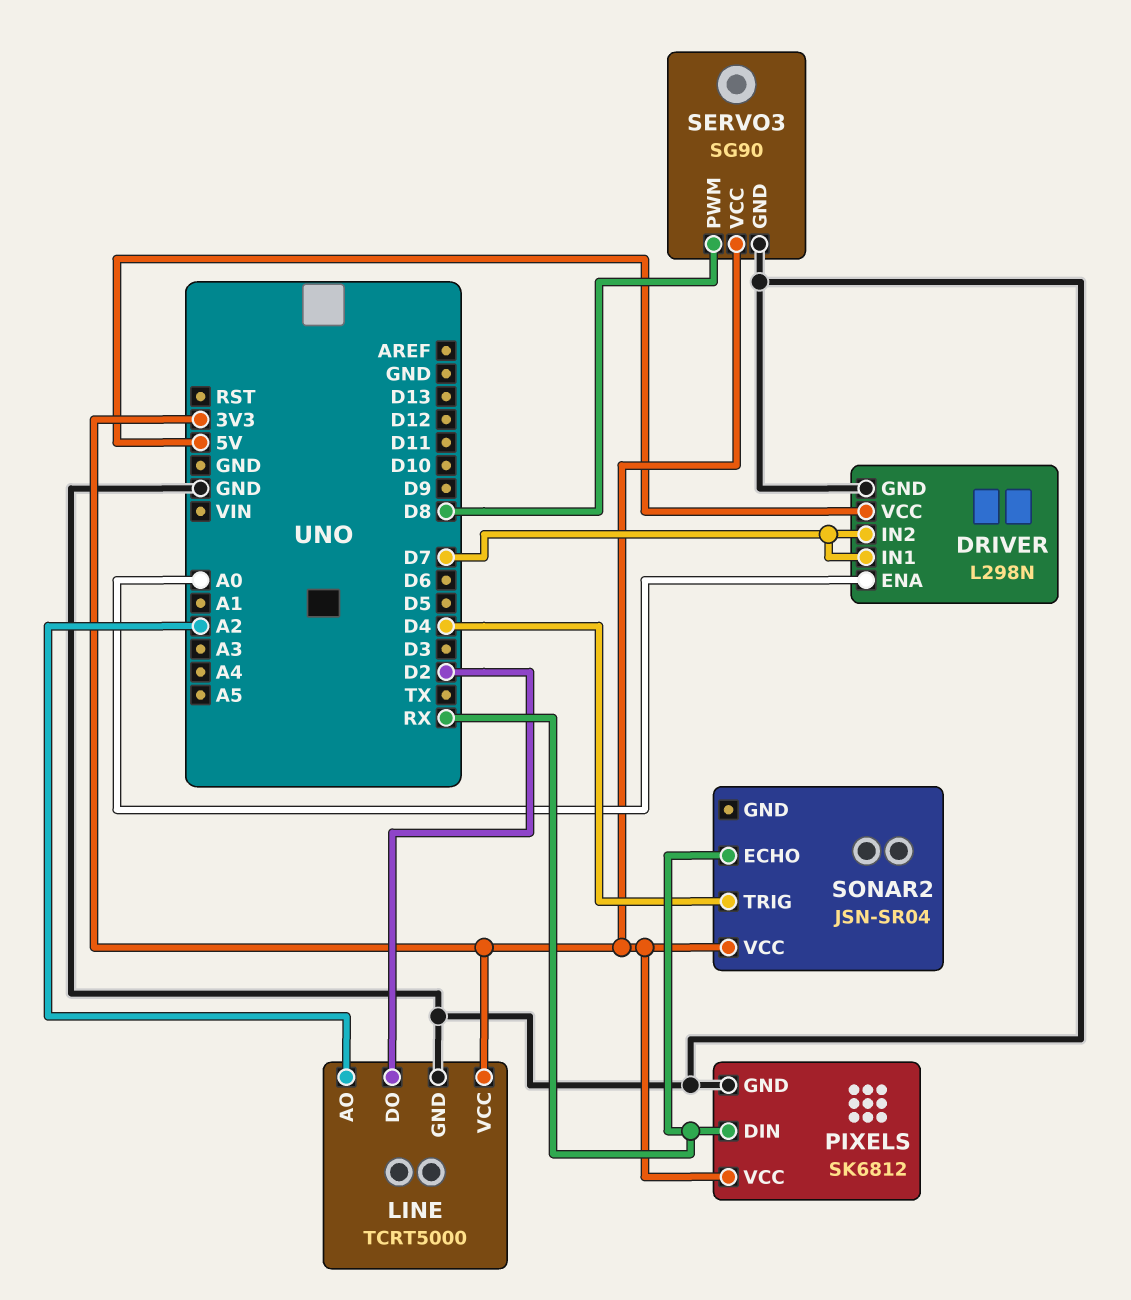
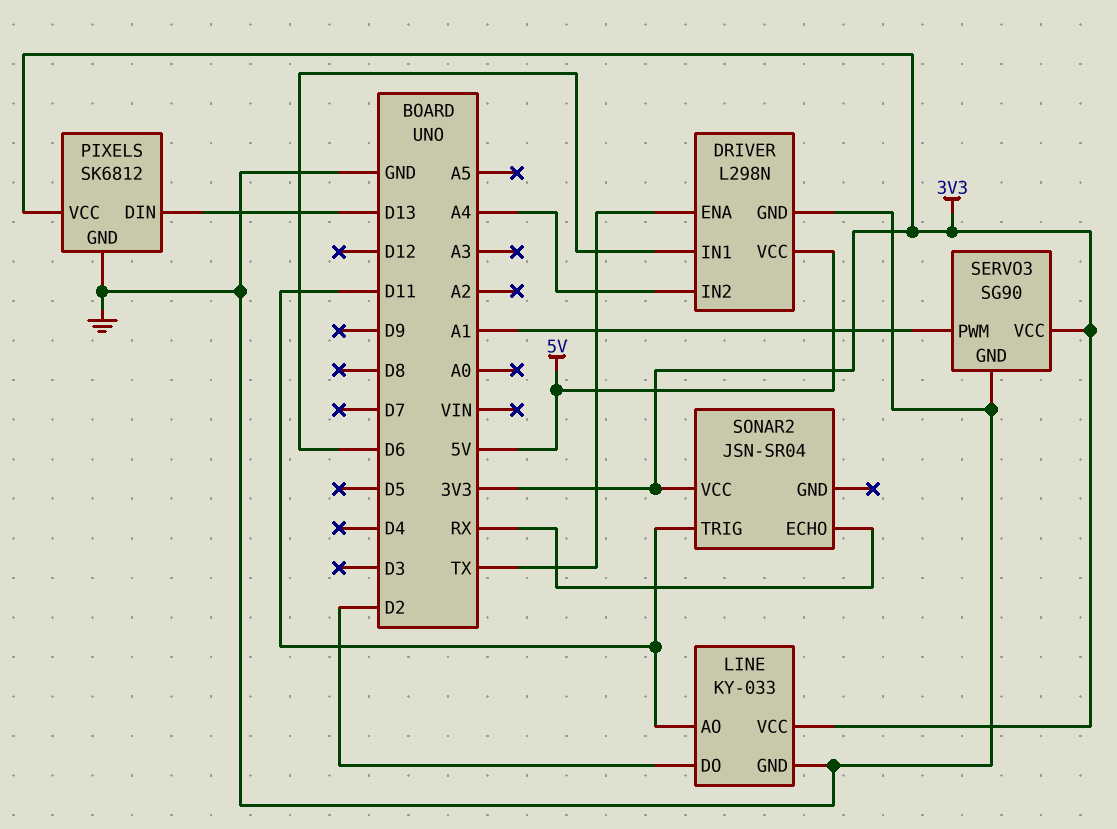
DRIVER pin ENA: A0 -> TX
DRIVER pin IN1: D7 -> D6
DRIVER pin IN2: D7 -> A4
LINE: TCRT5000 -> KY-033
LINE pin AO: A2 -> D11
PIXELS pin DIN: RX -> D13
SERVO3 pin PWM: D8 -> A1
SONAR2 pin TRIG: D4 -> D11

